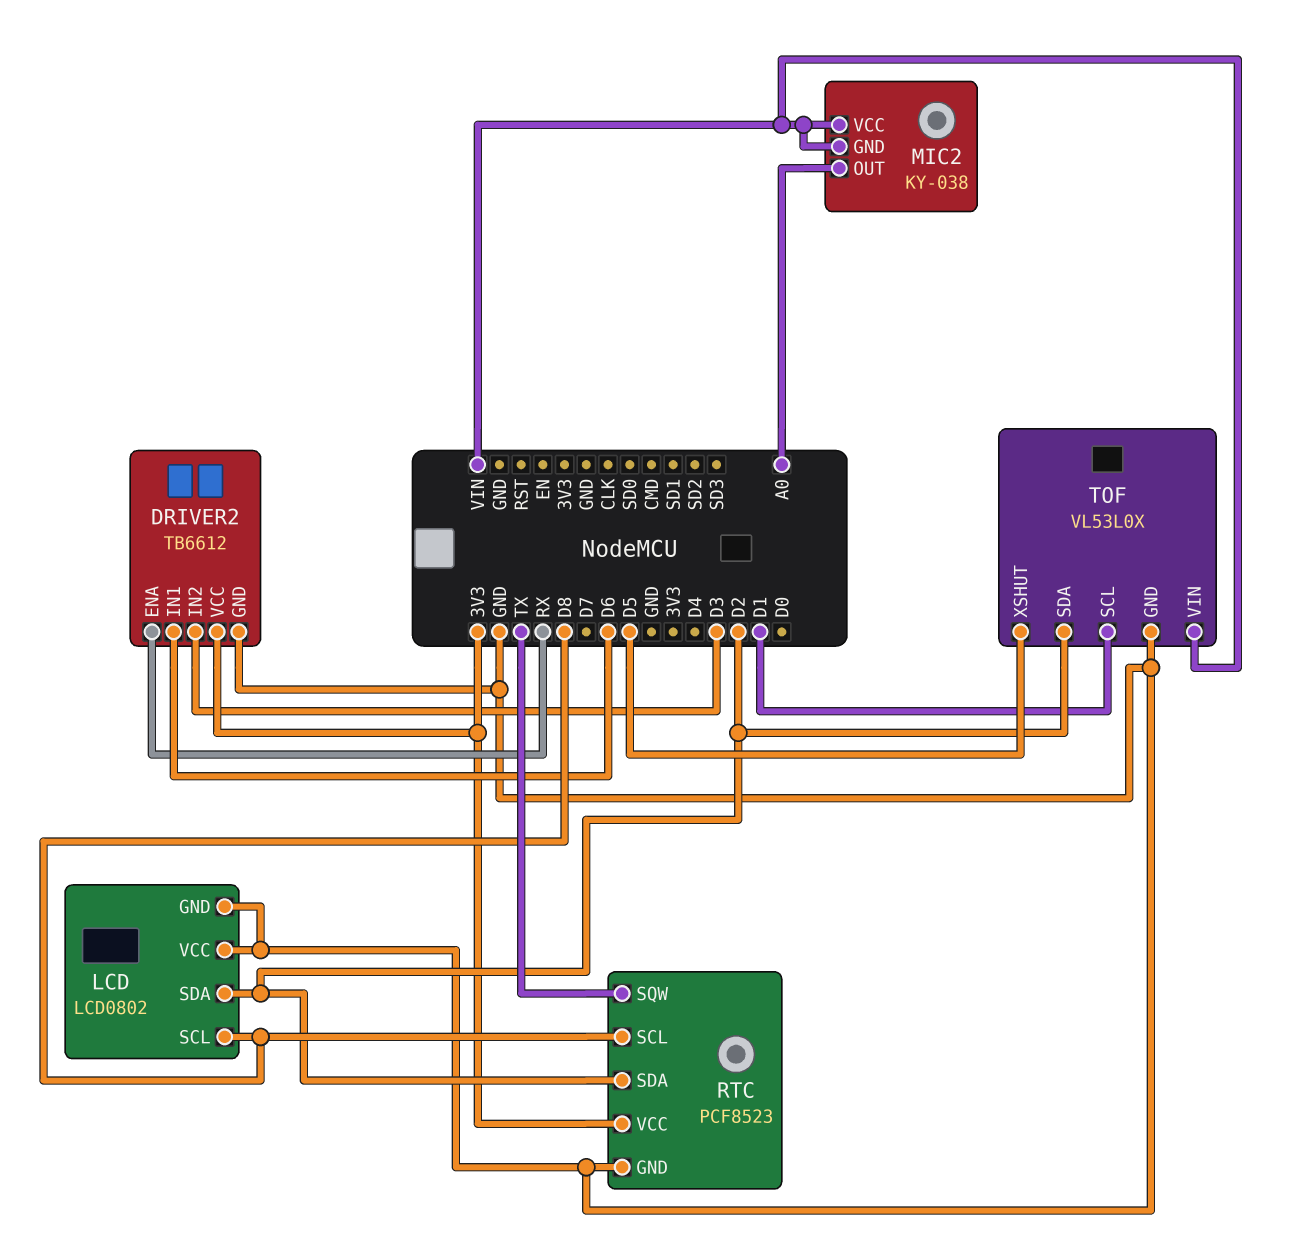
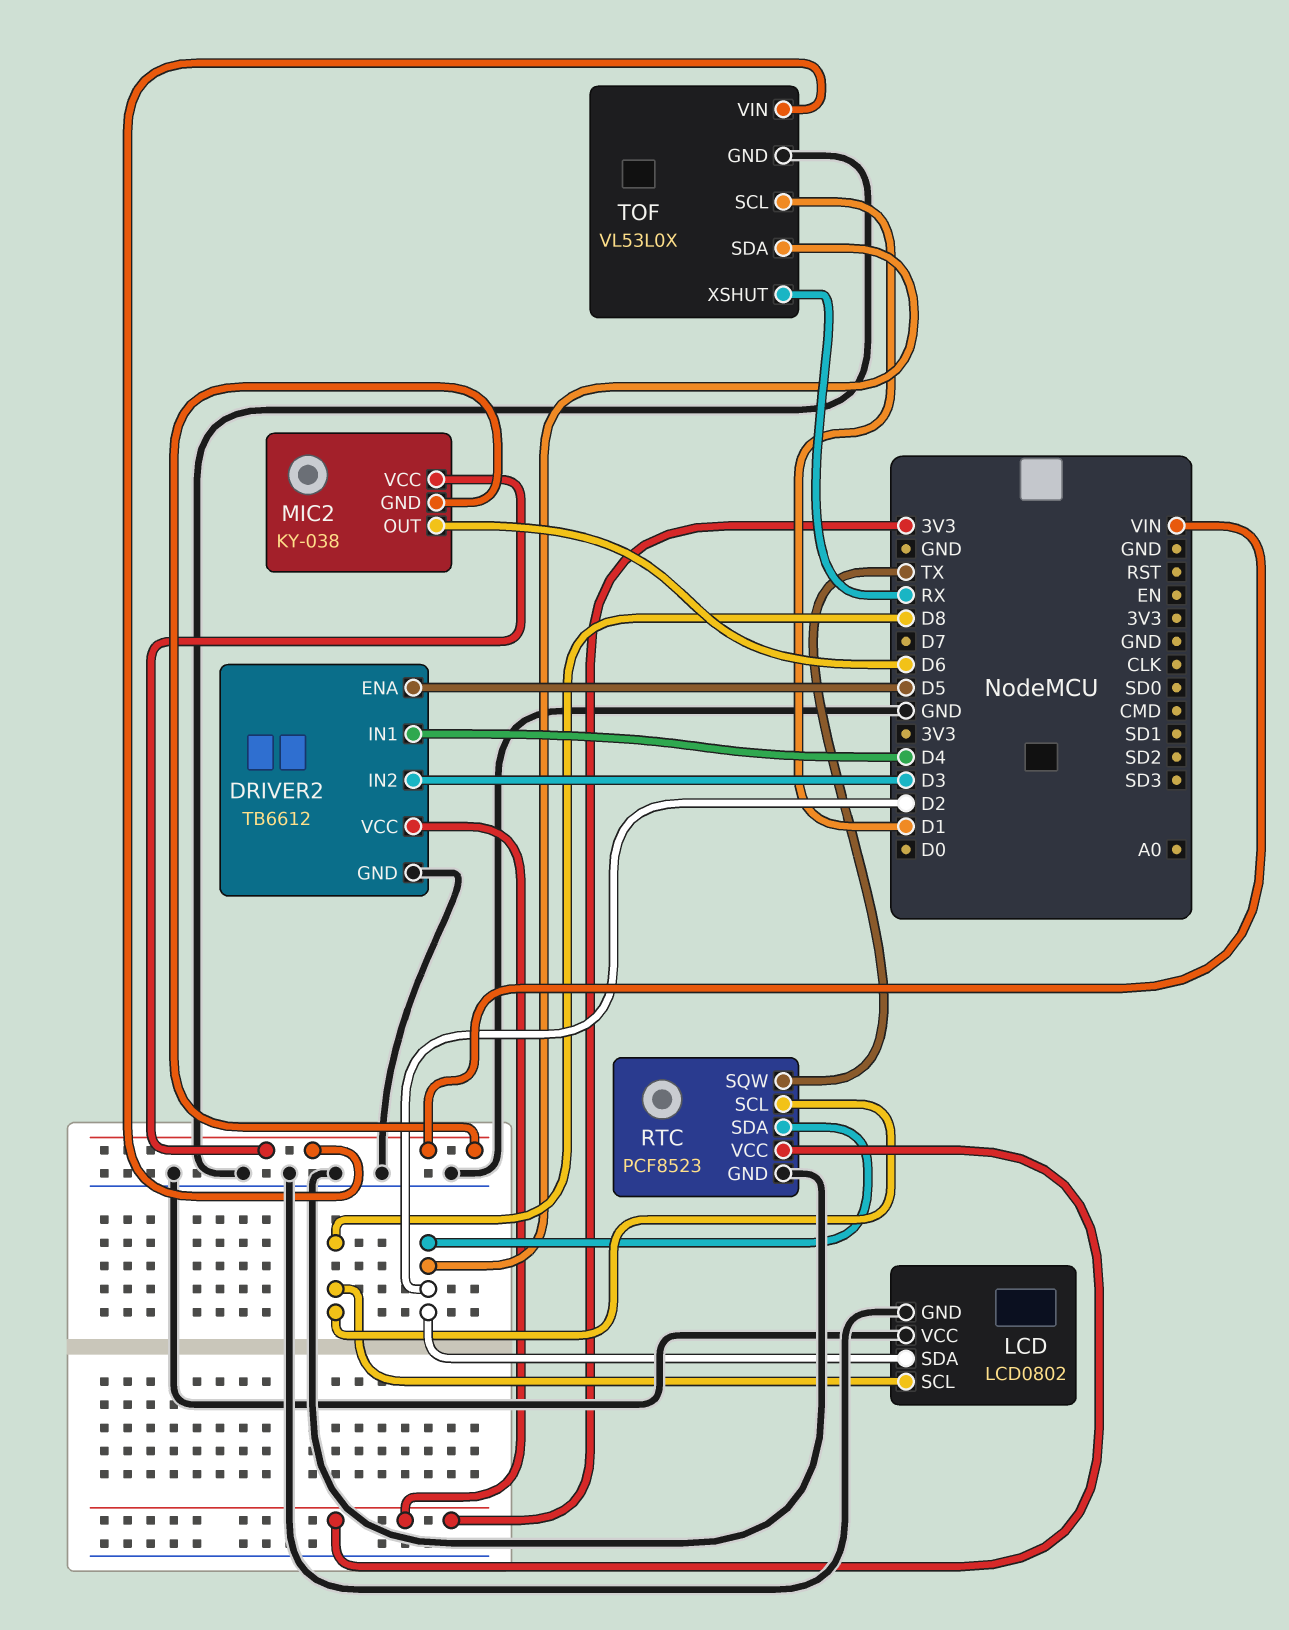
DRIVER2 pin ENA: RX -> D5
DRIVER2 pin IN1: D6 -> D4
MIC2 pin OUT: A0 -> D6
TOF pin XSHUT: D5 -> RX

